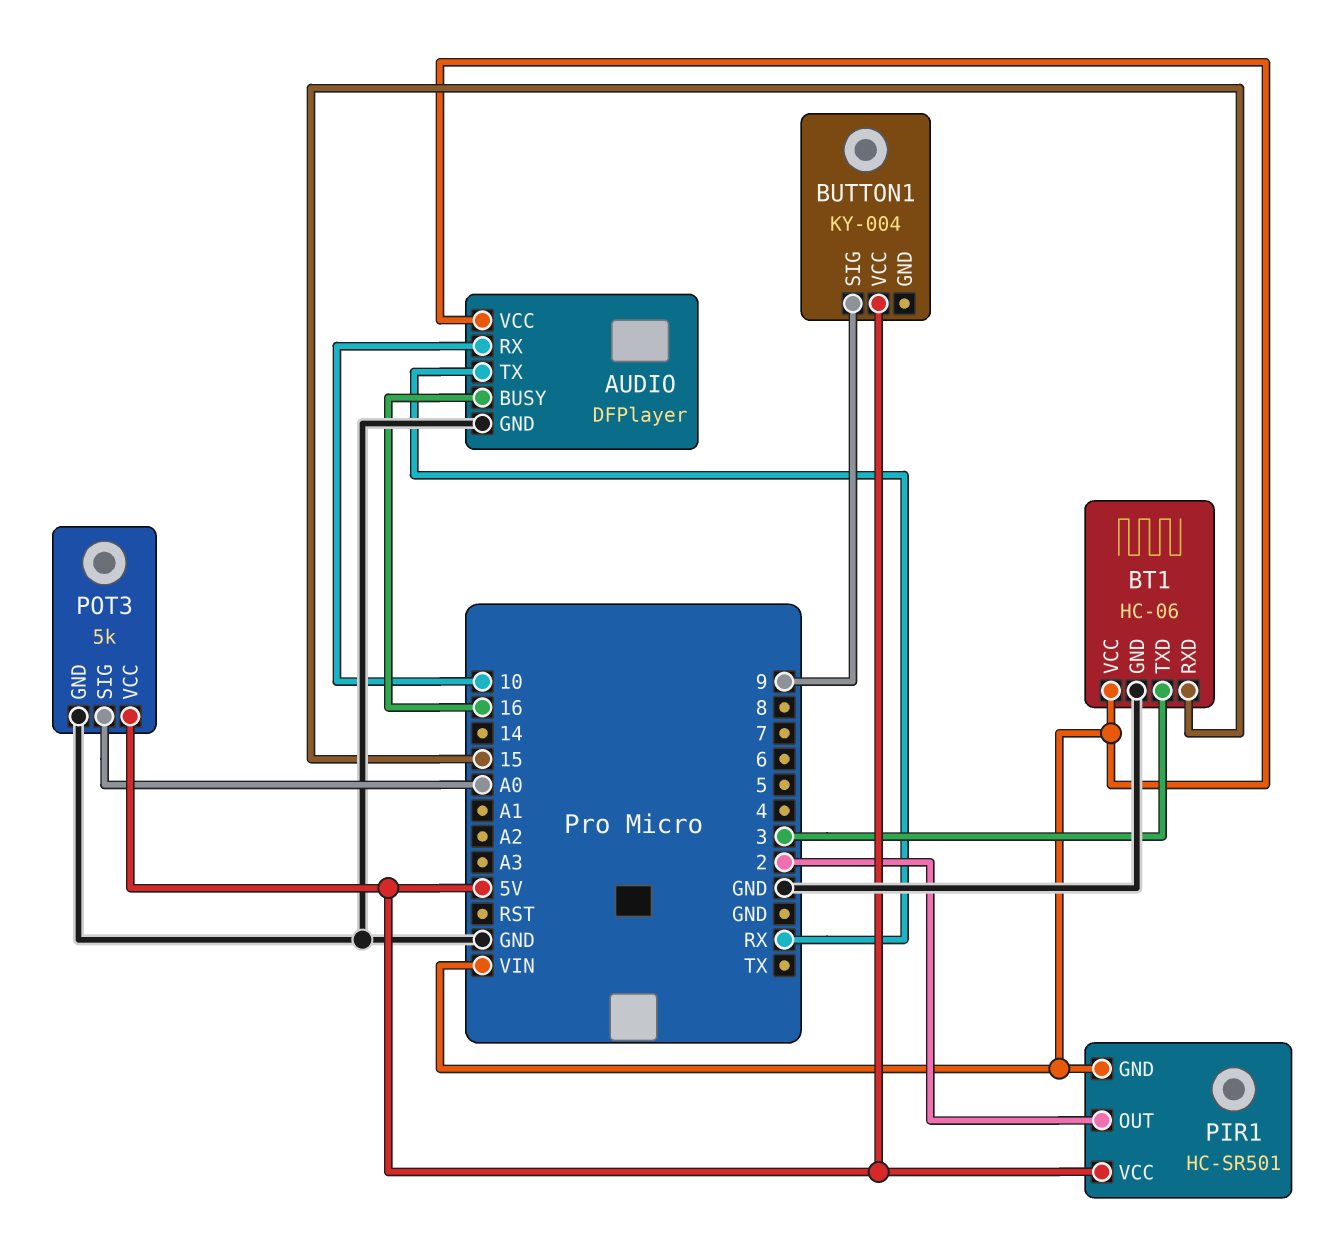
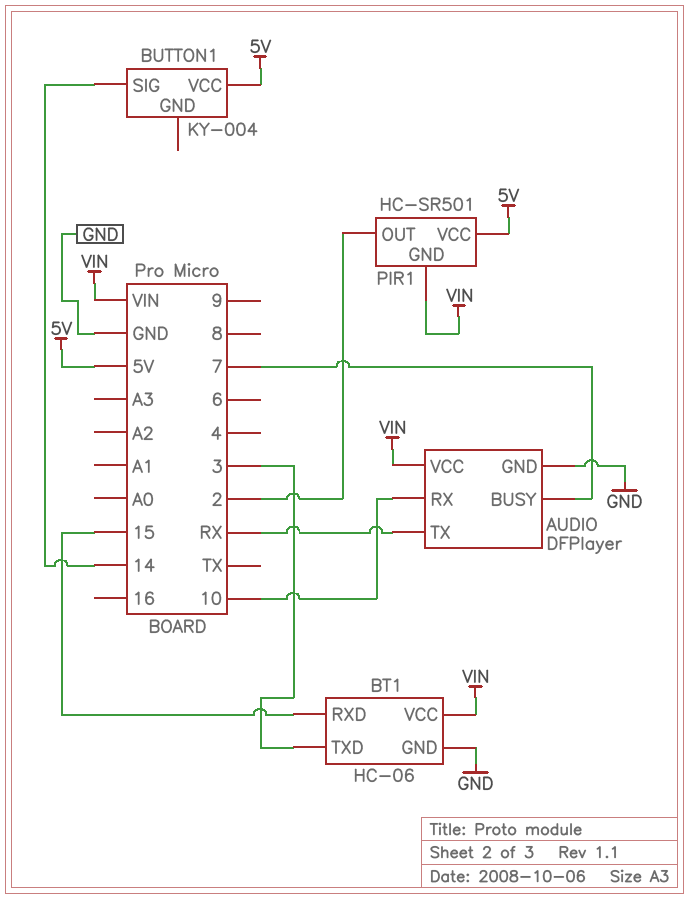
AUDIO pin BUSY: 16 -> 7
BUTTON1 pin SIG: 9 -> 14
POT3: 5k -> none
POT3 pin GND: GND -> none
POT3 pin SIG: A0 -> none
POT3 pin VCC: 5V -> none

